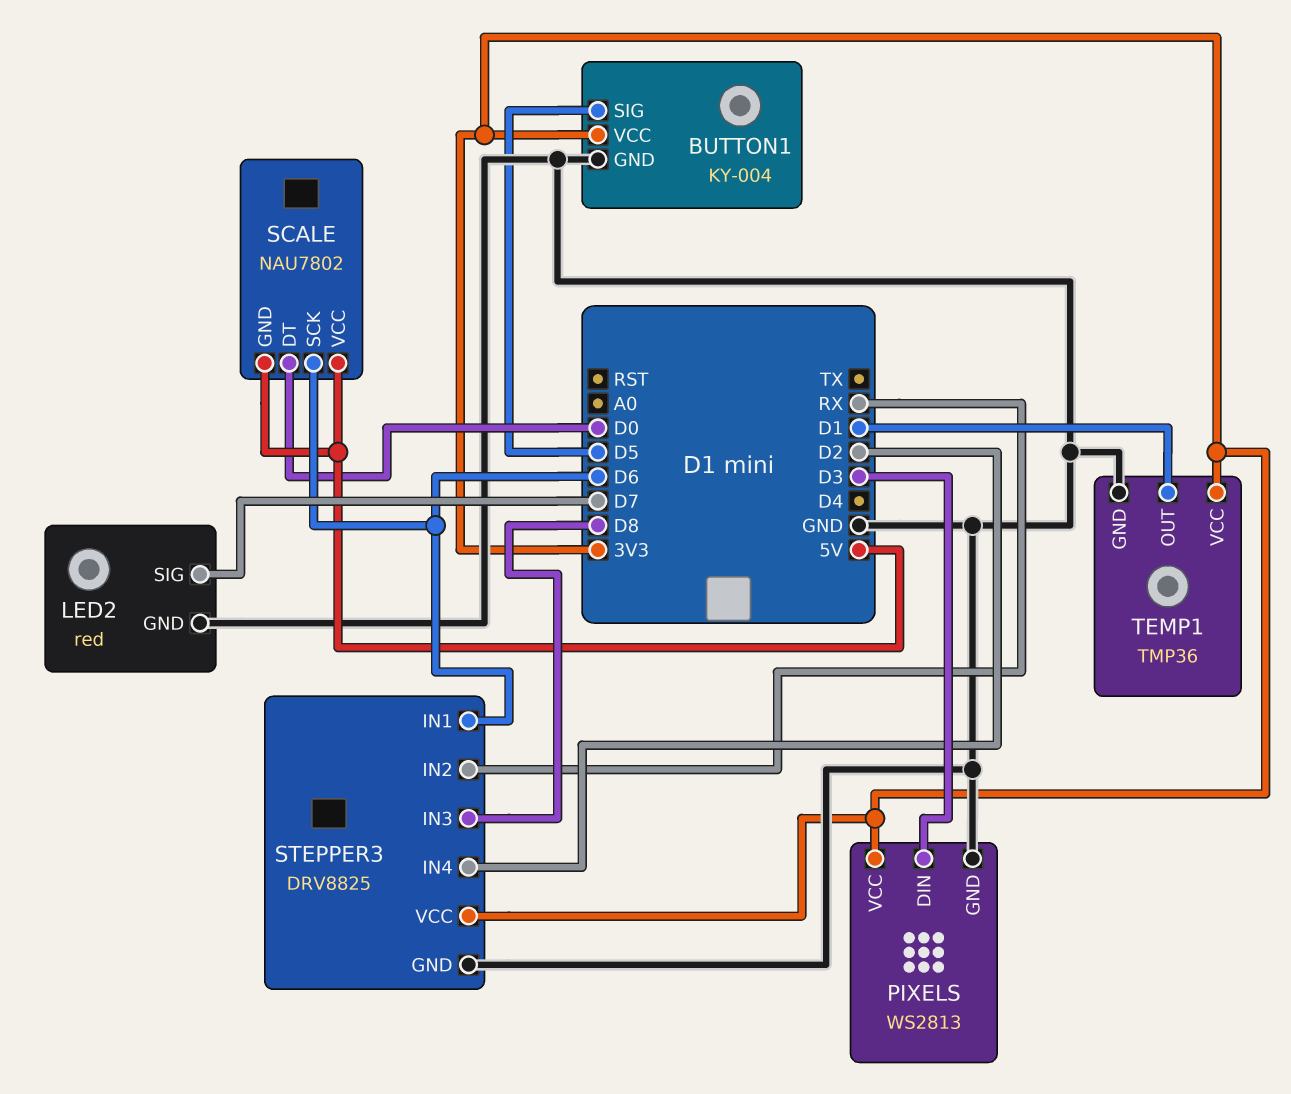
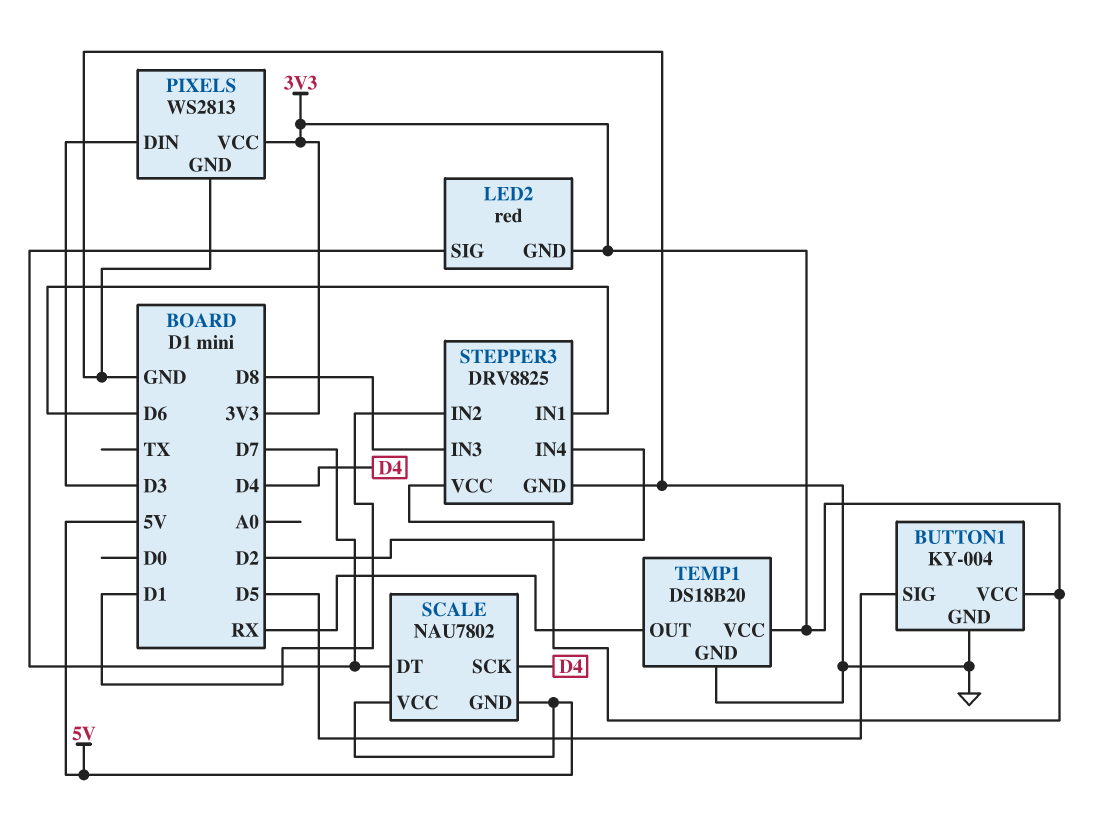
LED2 pin GND: GND -> 3V3
SCALE pin DT: D0 -> D7
SCALE pin SCK: D6 -> D4
STEPPER3 pin IN2: RX -> D1
TEMP1: TMP36 -> DS18B20
TEMP1 pin OUT: D1 -> RX

